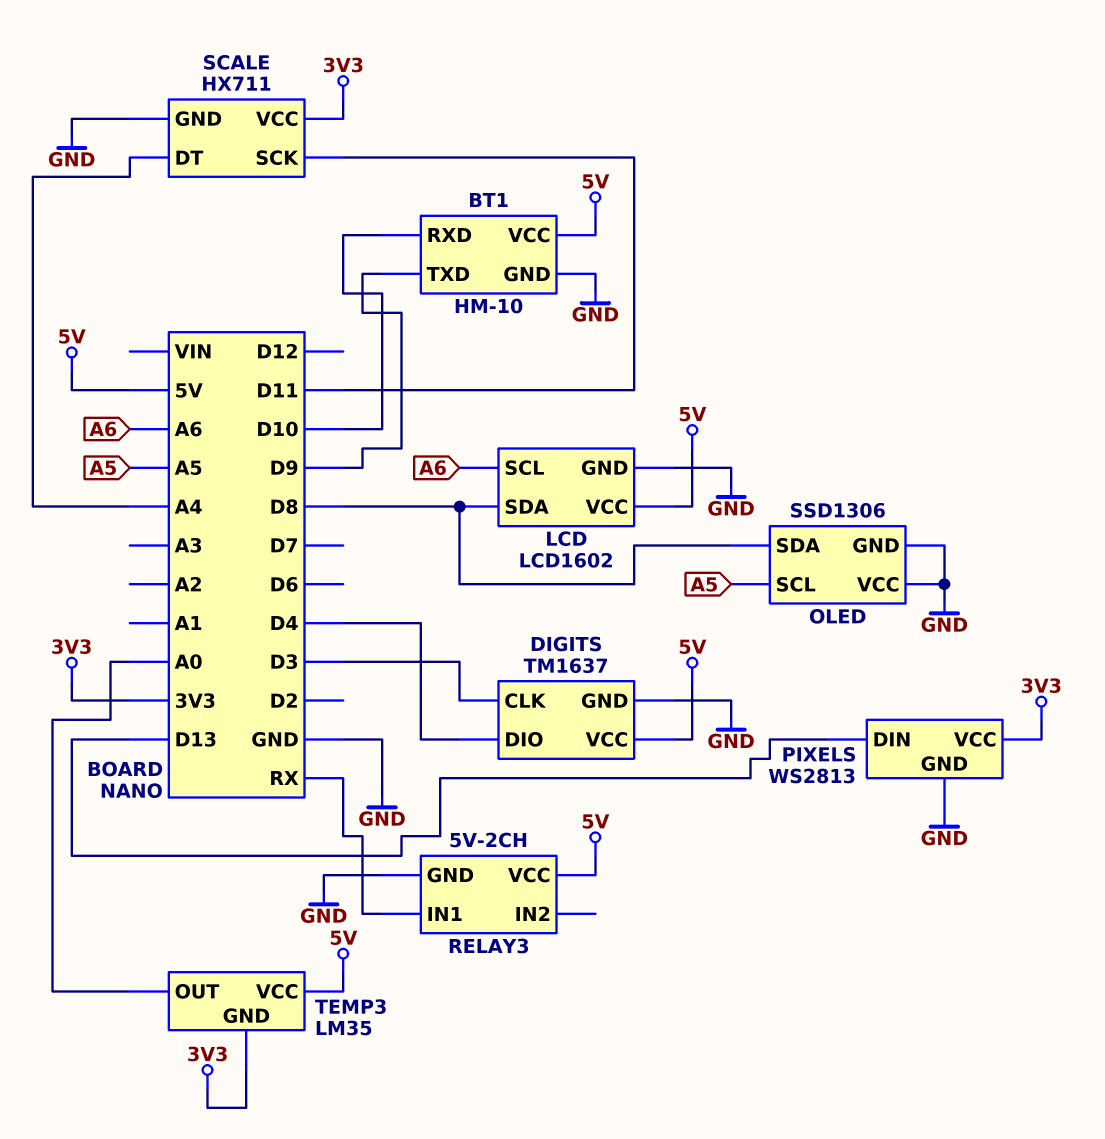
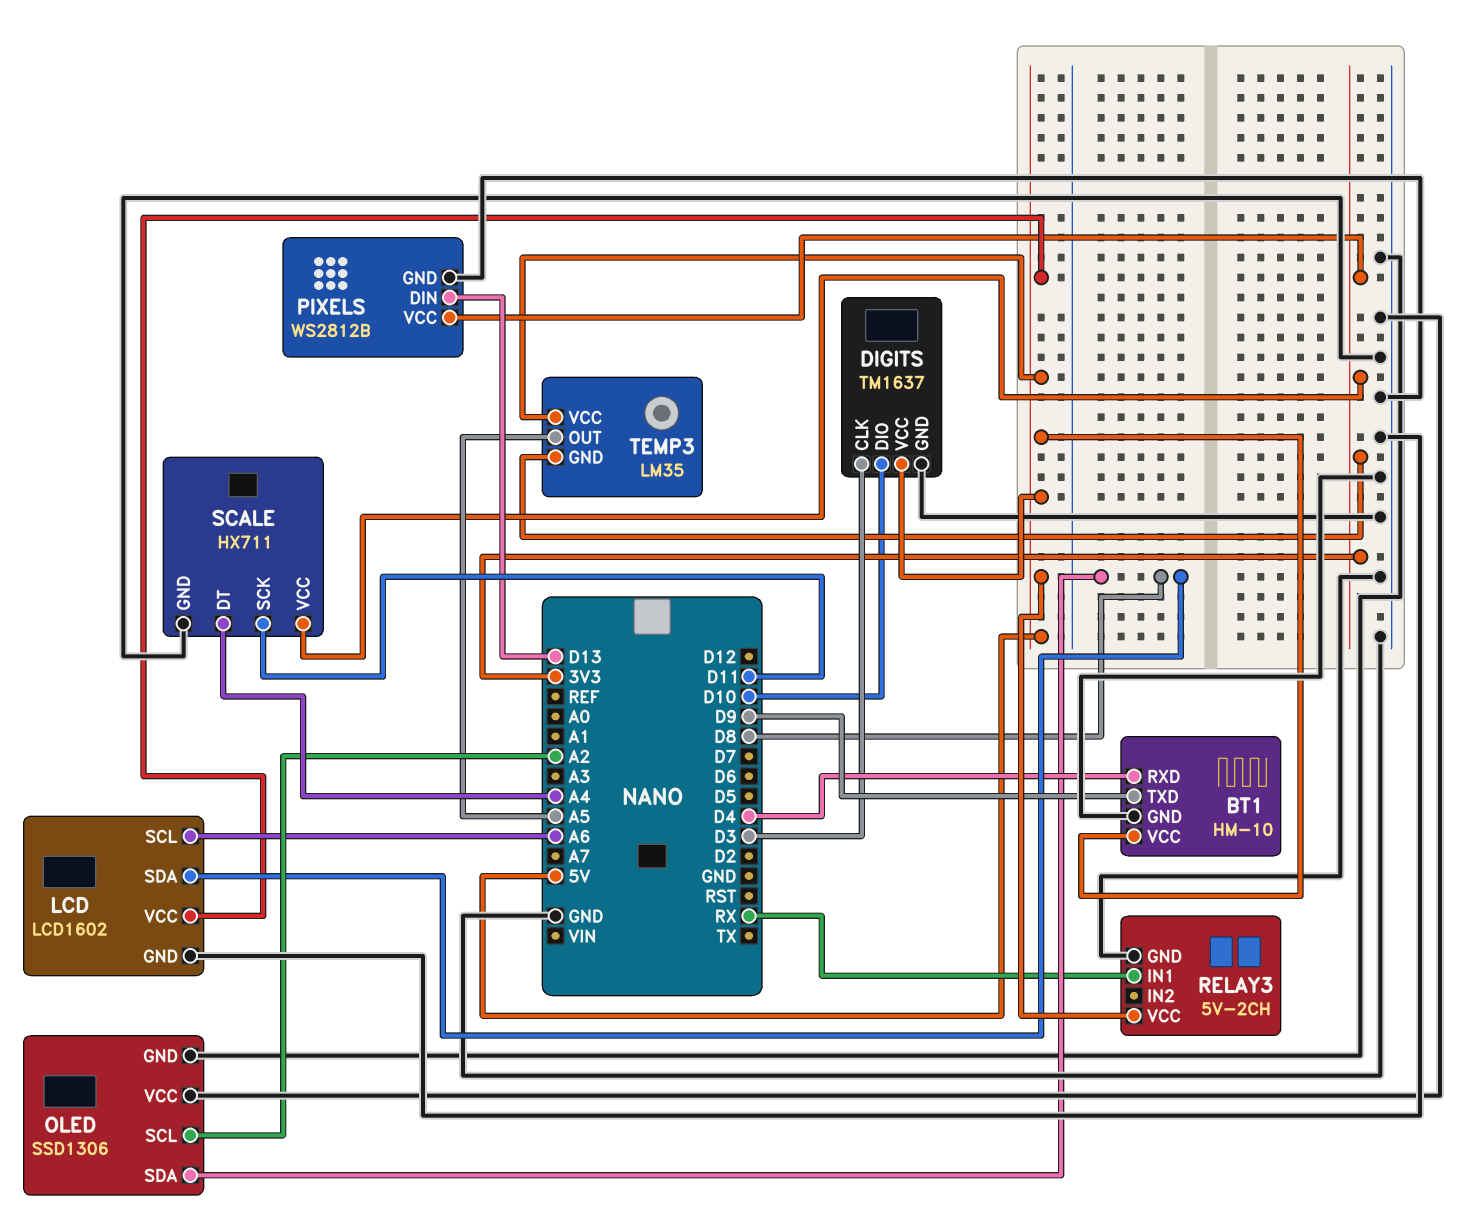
BT1 pin RXD: D10 -> D4
DIGITS pin DIO: D4 -> D10
OLED pin SCL: A5 -> A2
PIXELS: WS2813 -> WS2812B
TEMP3 pin OUT: A0 -> A5

